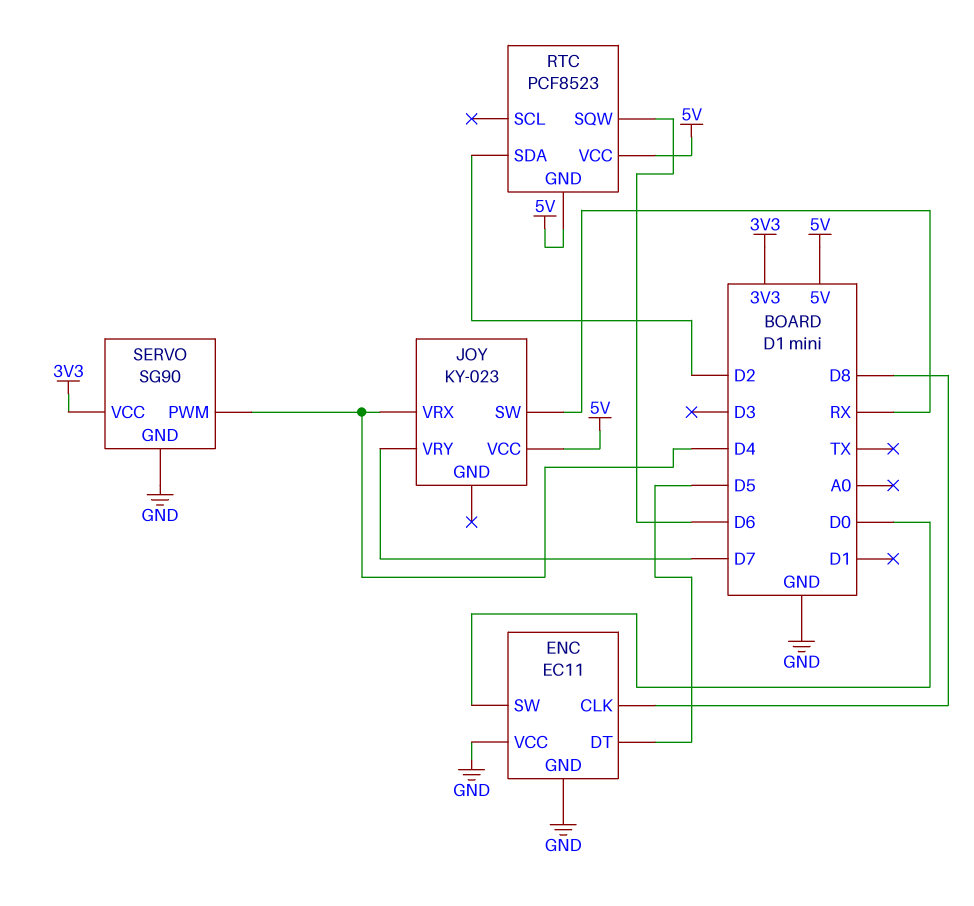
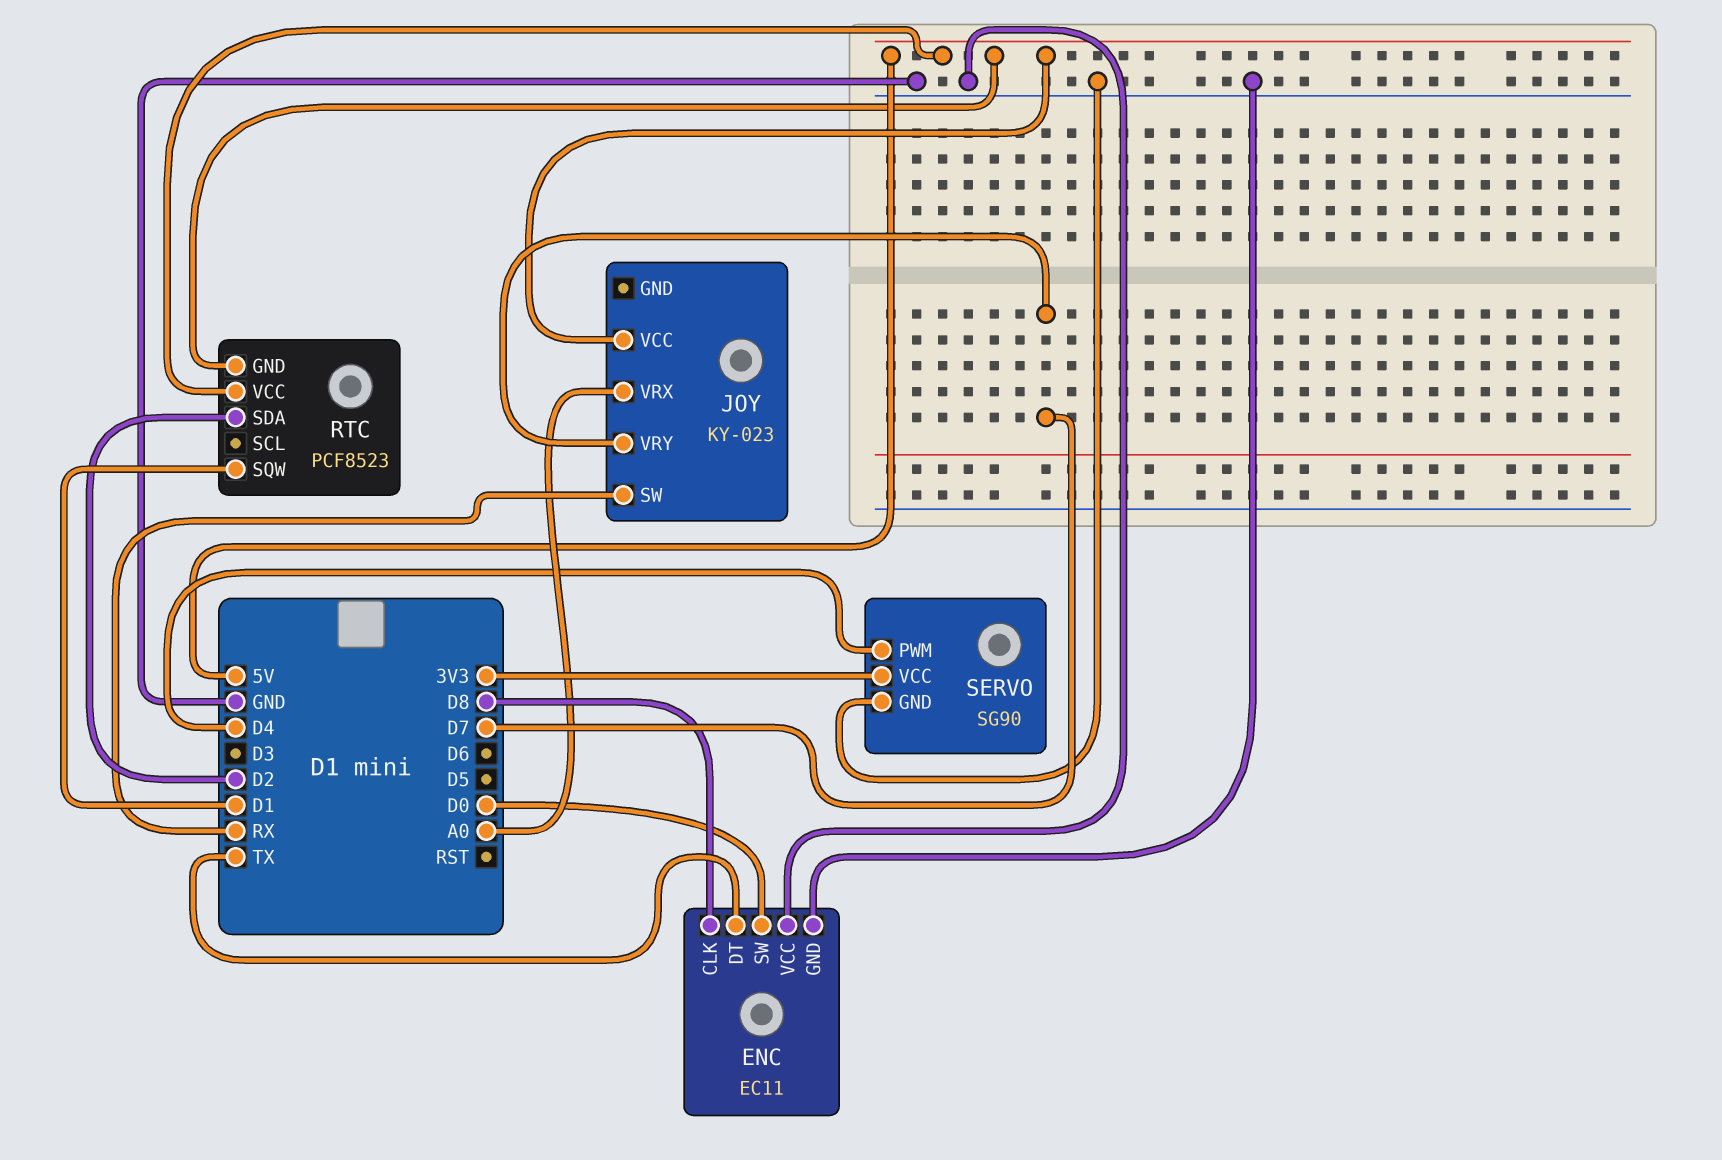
ENC pin DT: D5 -> TX
JOY pin VRX: D4 -> A0
RTC pin SQW: D6 -> D1

